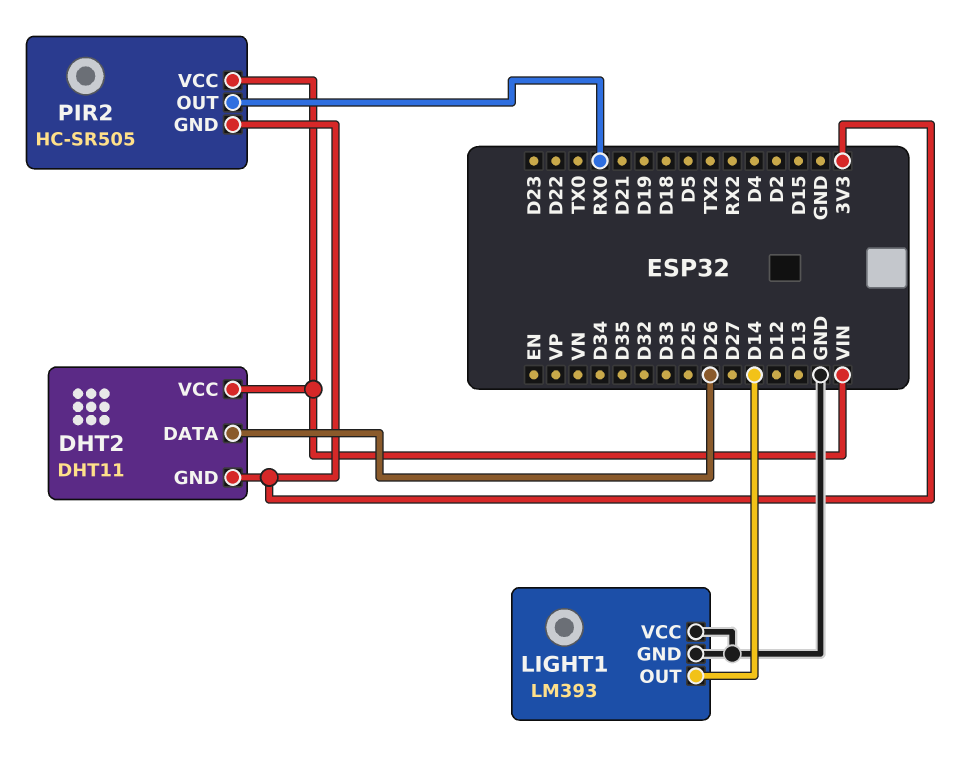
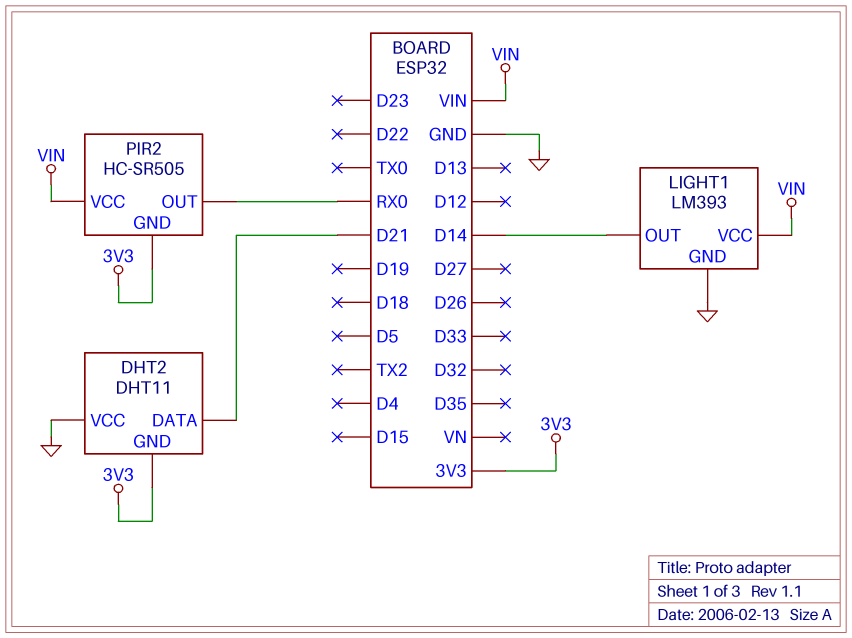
DHT2 pin DATA: D26 -> D21
DHT2 pin VCC: VIN -> GND
LIGHT1 pin VCC: GND -> VIN

